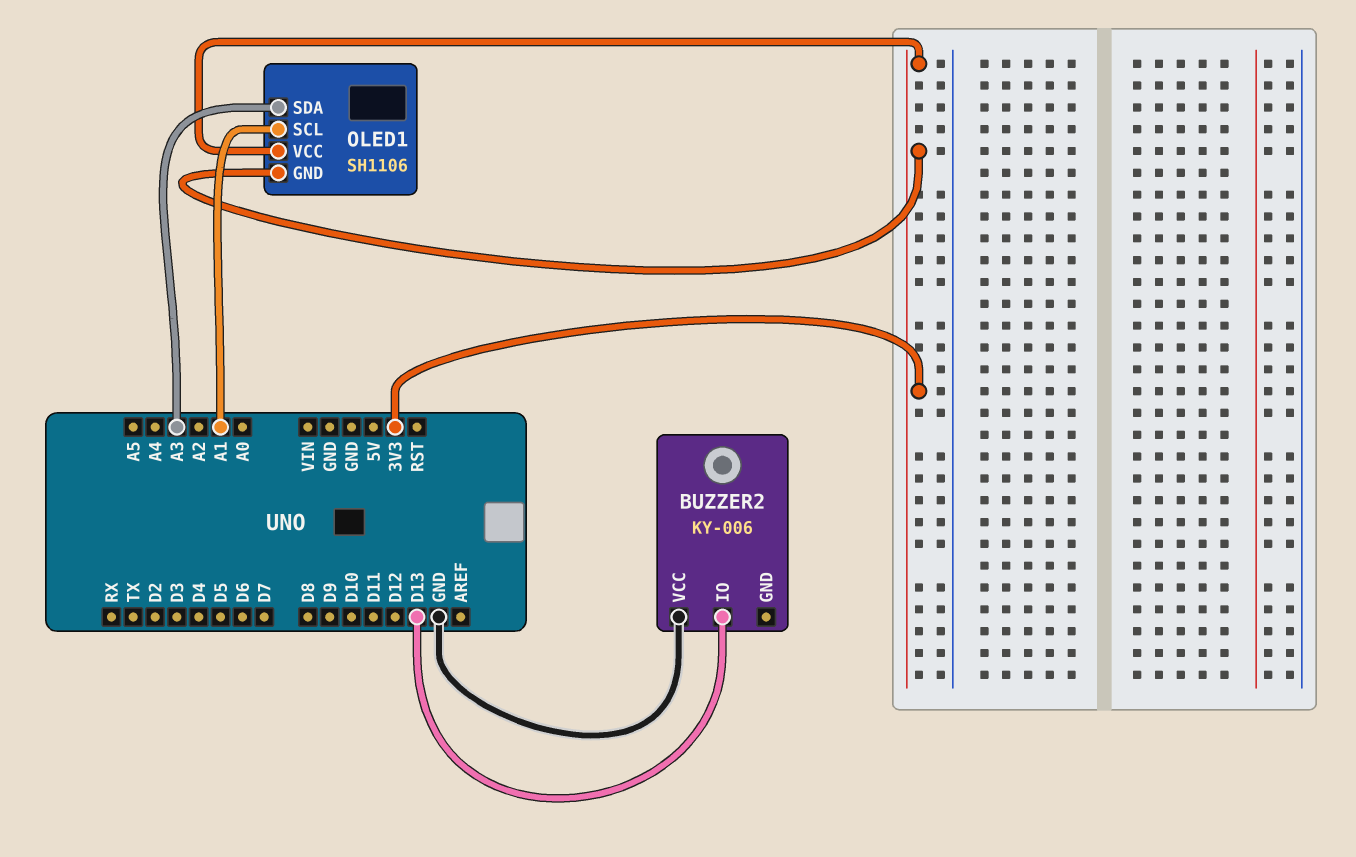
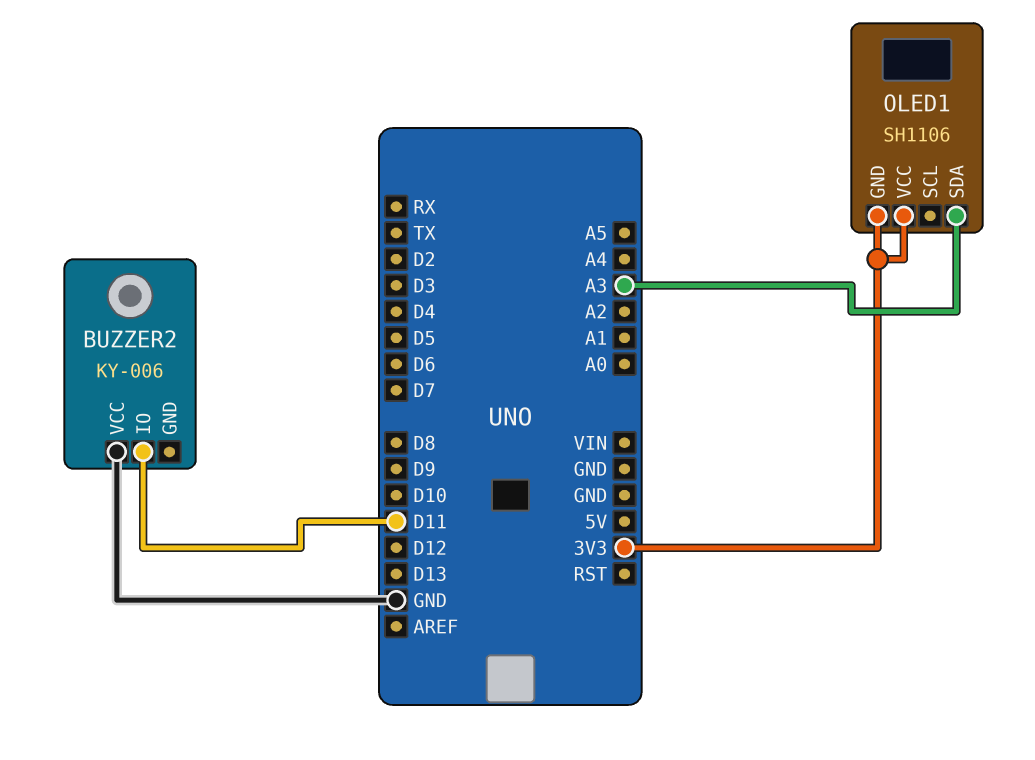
BUZZER2 pin IO: D13 -> D11
OLED1 pin SCL: A1 -> none

